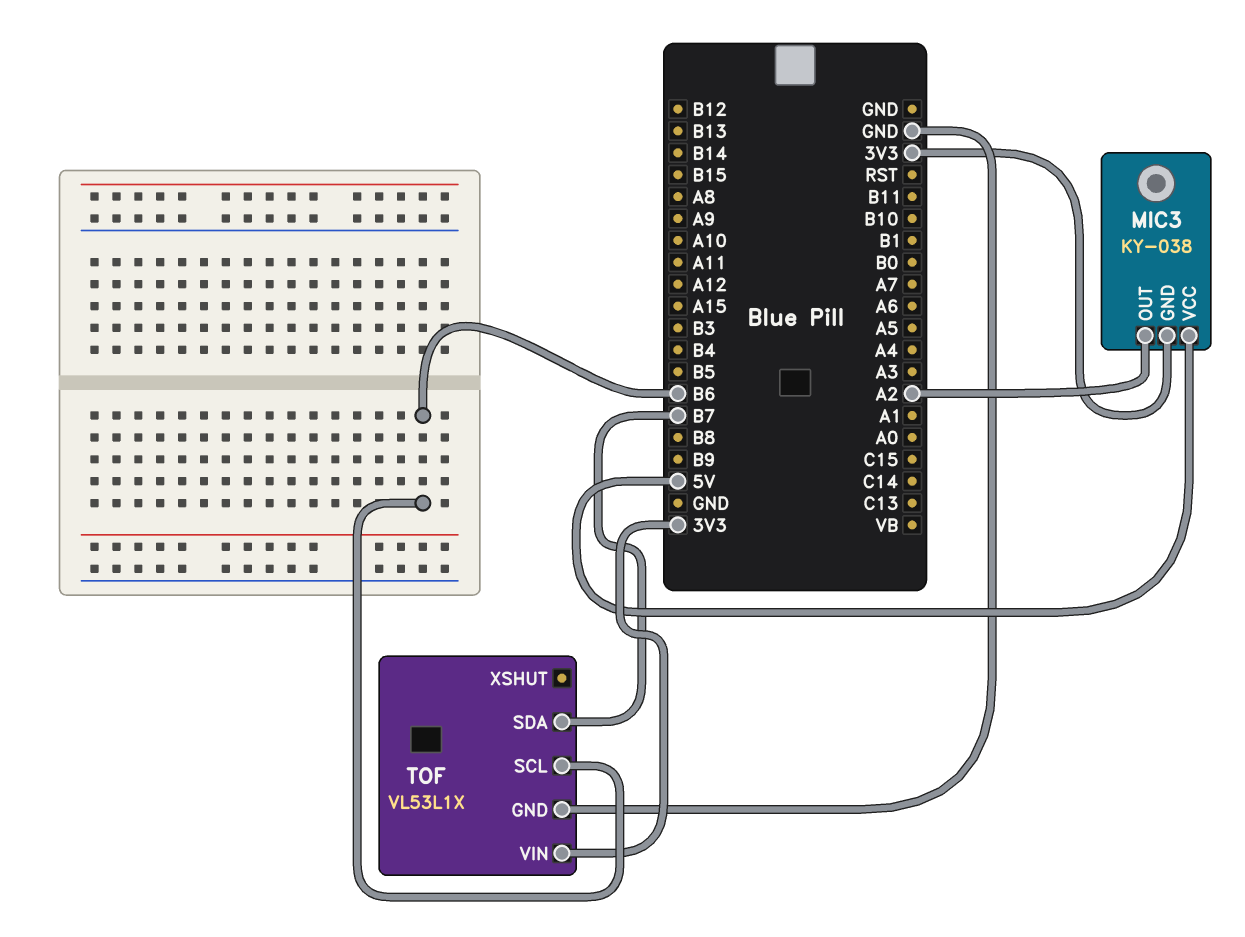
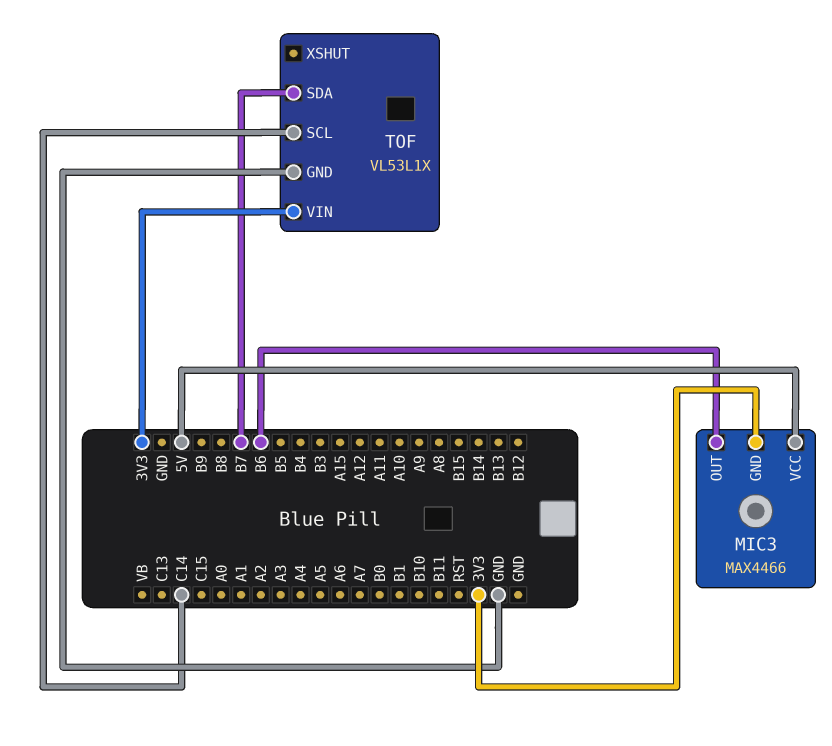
MIC3: KY-038 -> MAX4466
MIC3 pin OUT: A2 -> B6
TOF pin SCL: B6 -> C14

